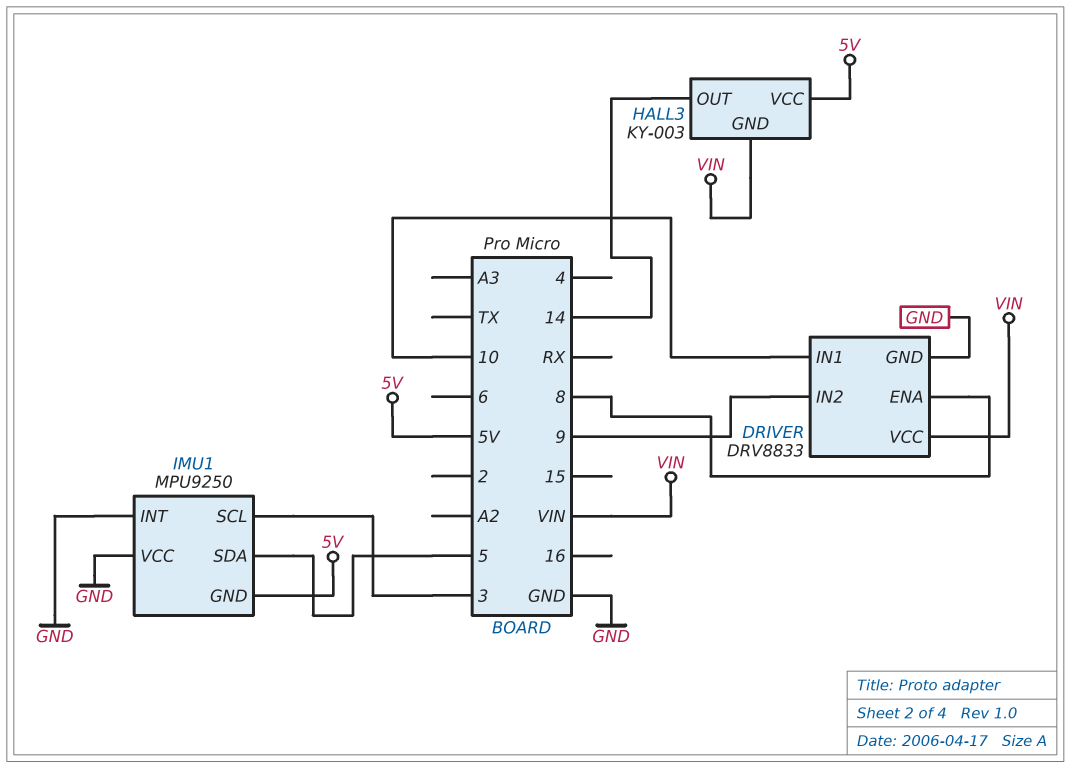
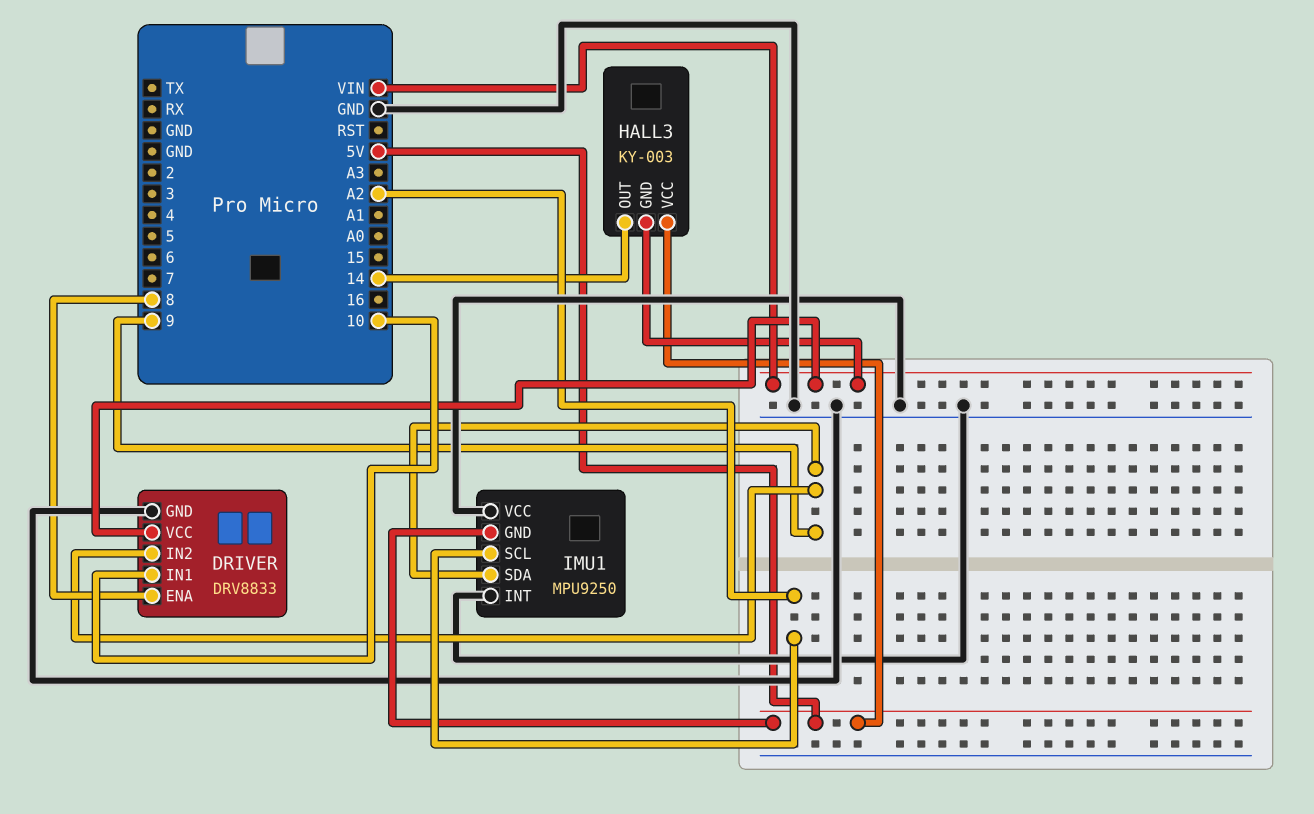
IMU1 pin SCL: 3 -> A2
IMU1 pin SDA: 5 -> 9

